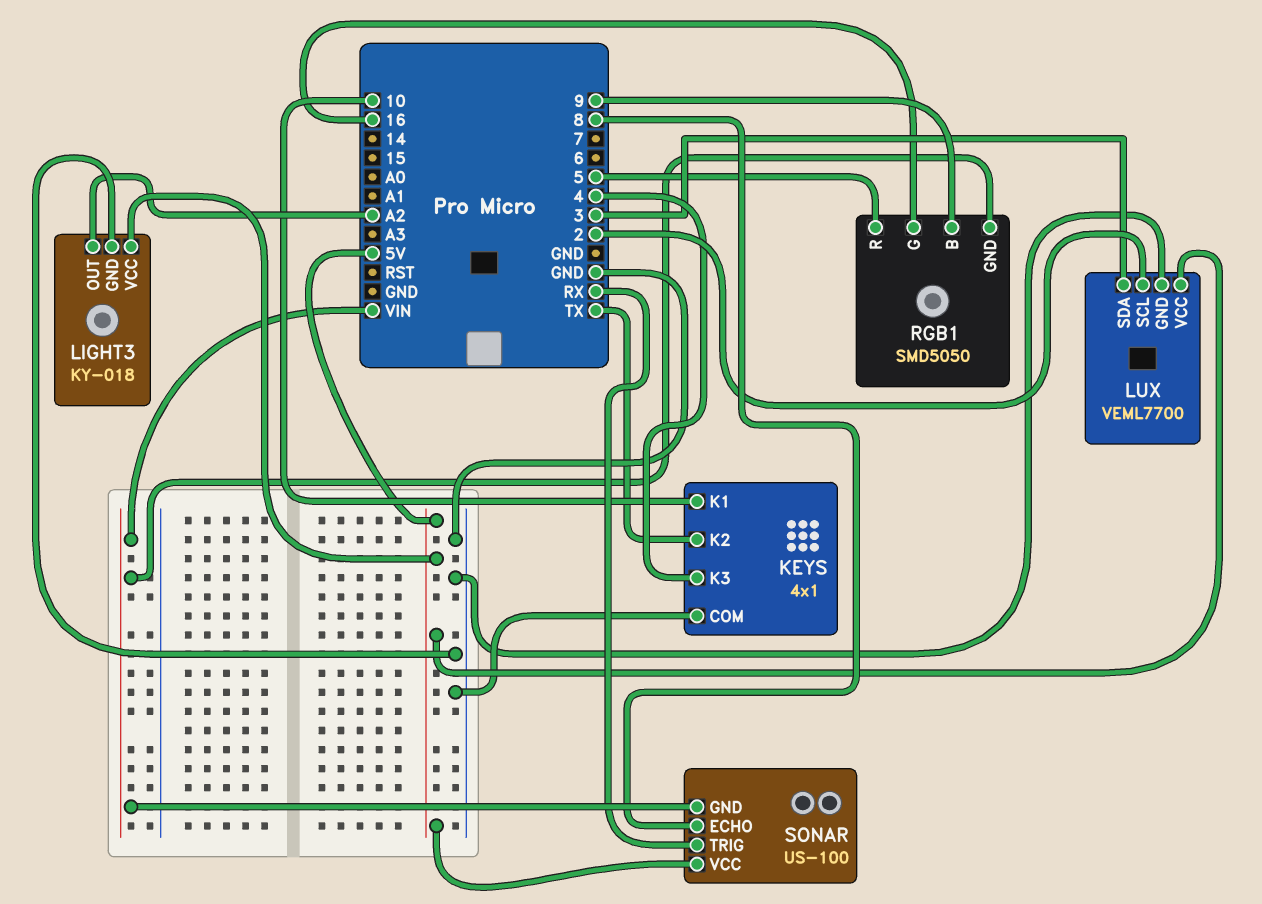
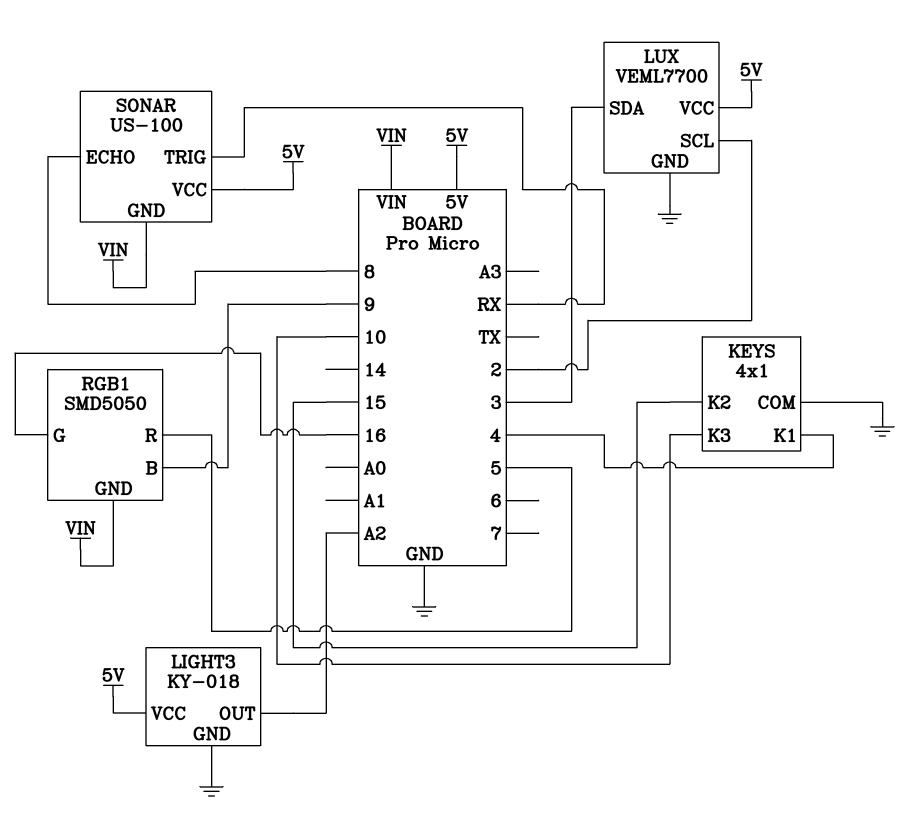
KEYS pin K1: 10 -> 4
KEYS pin K2: TX -> 15
KEYS pin K3: 4 -> 10

